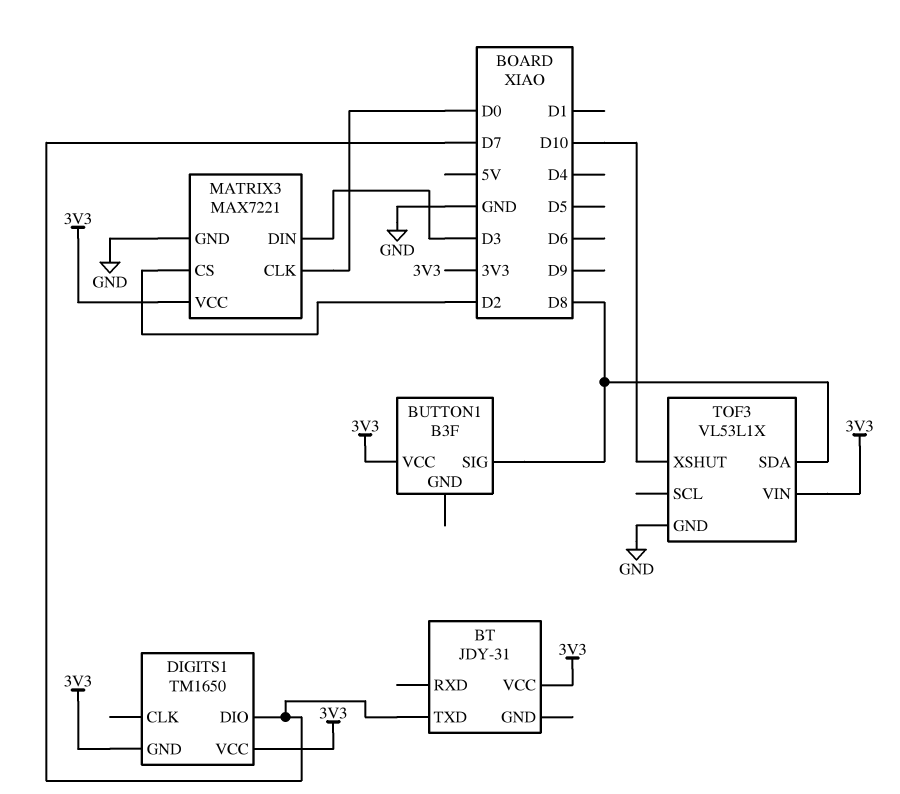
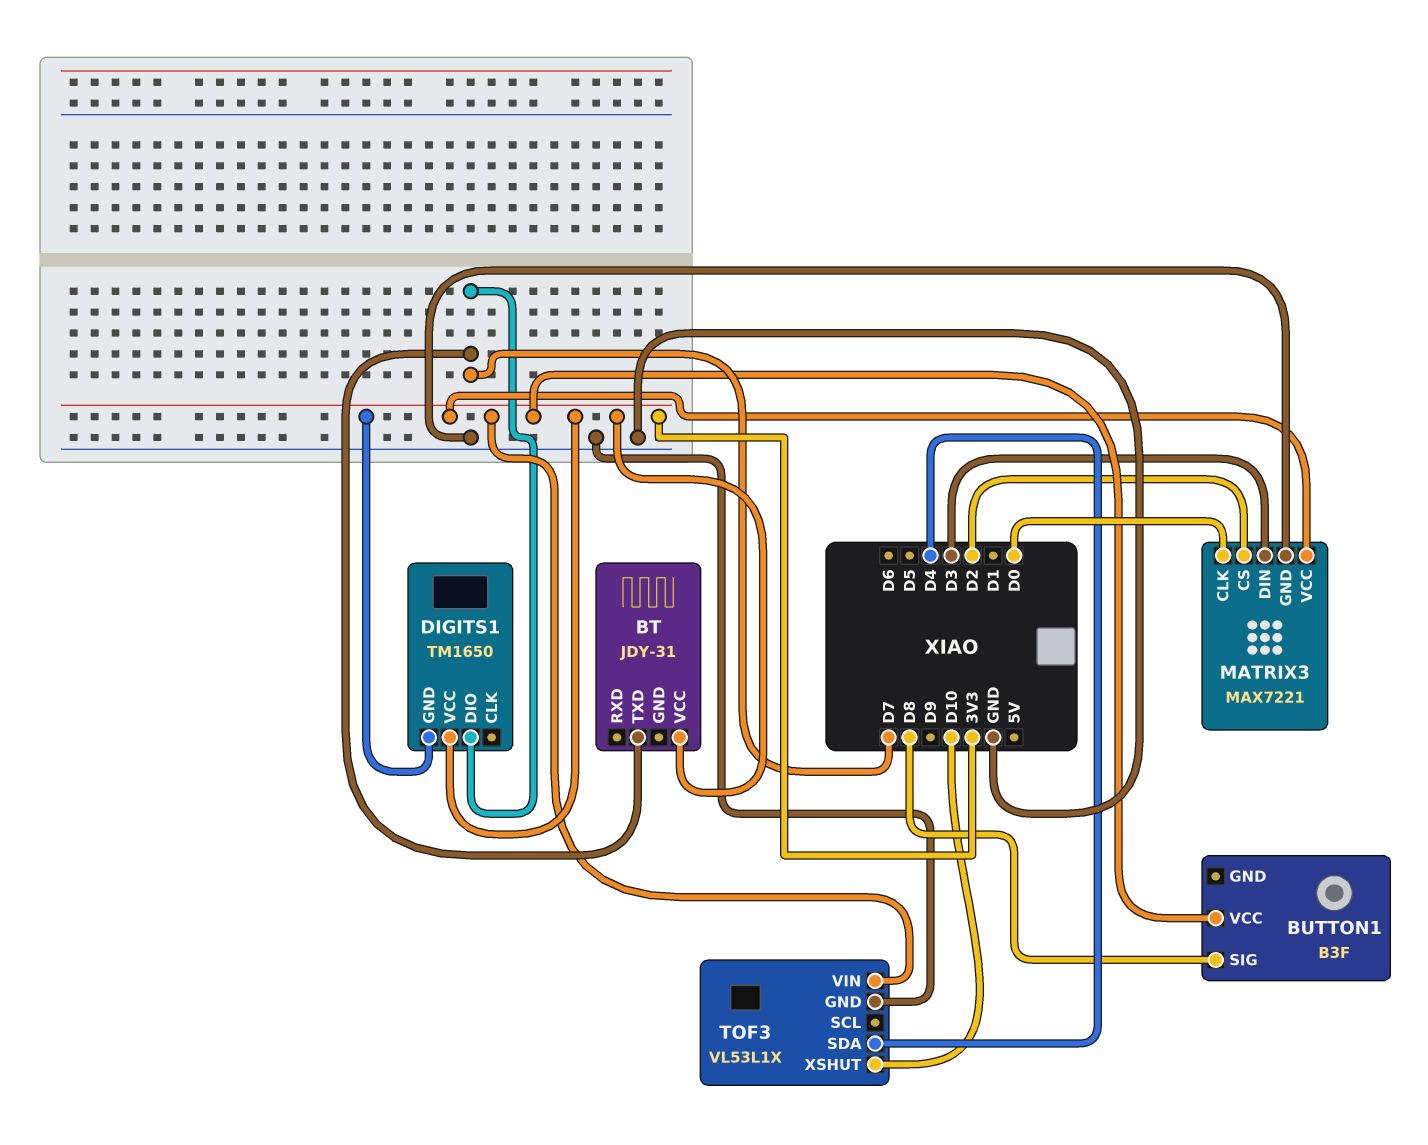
TOF3 pin SDA: D8 -> D4

